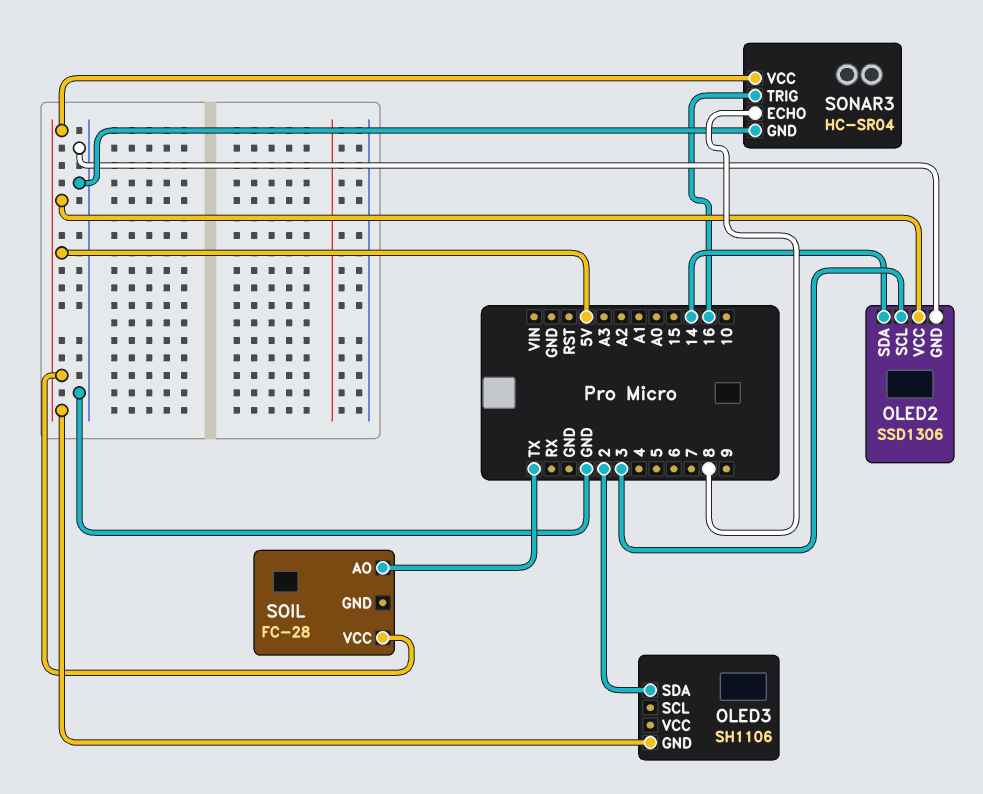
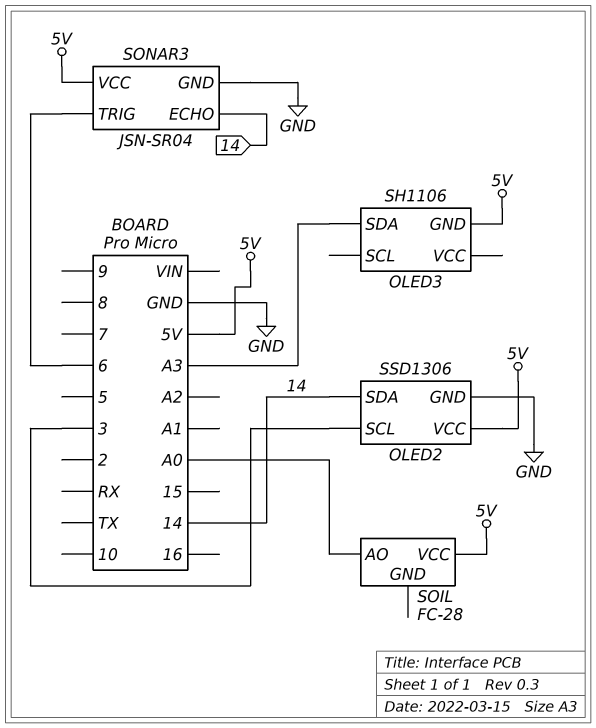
OLED3 pin SDA: 2 -> A3
SOIL pin AO: TX -> A0
SONAR3: HC-SR04 -> JSN-SR04
SONAR3 pin ECHO: 8 -> 14
SONAR3 pin TRIG: 16 -> 6

